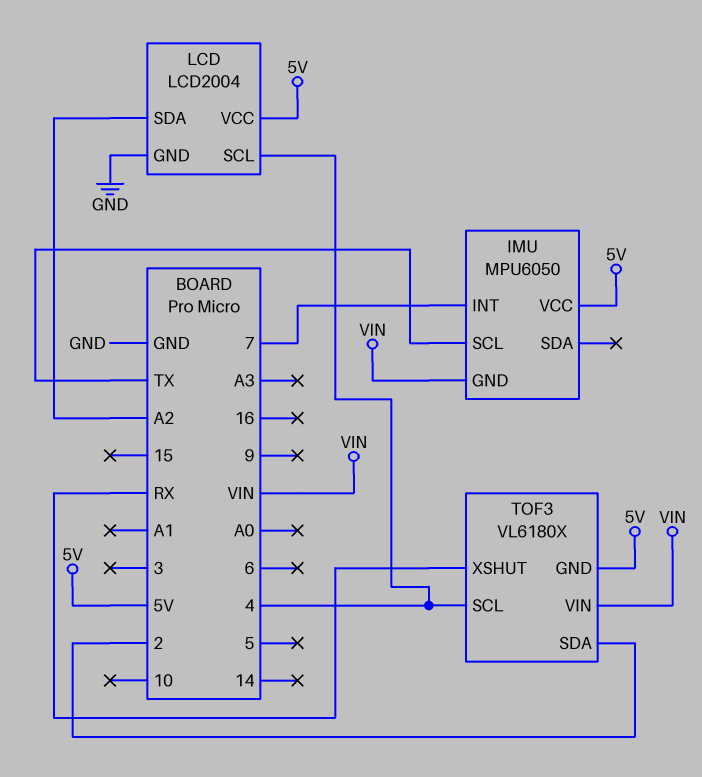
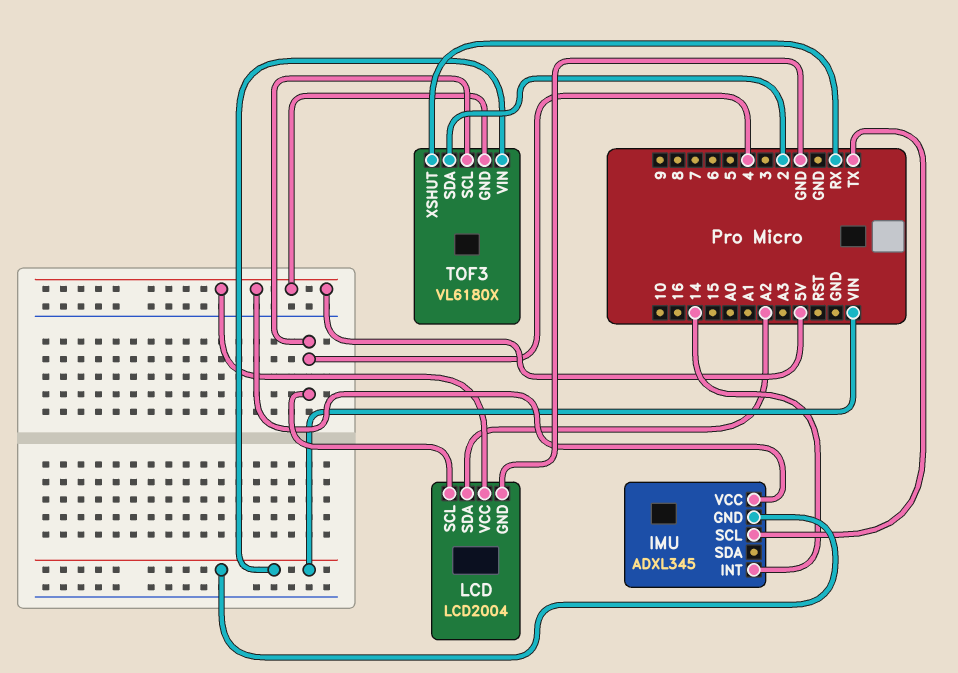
IMU: MPU6050 -> ADXL345
IMU pin INT: 7 -> 14

